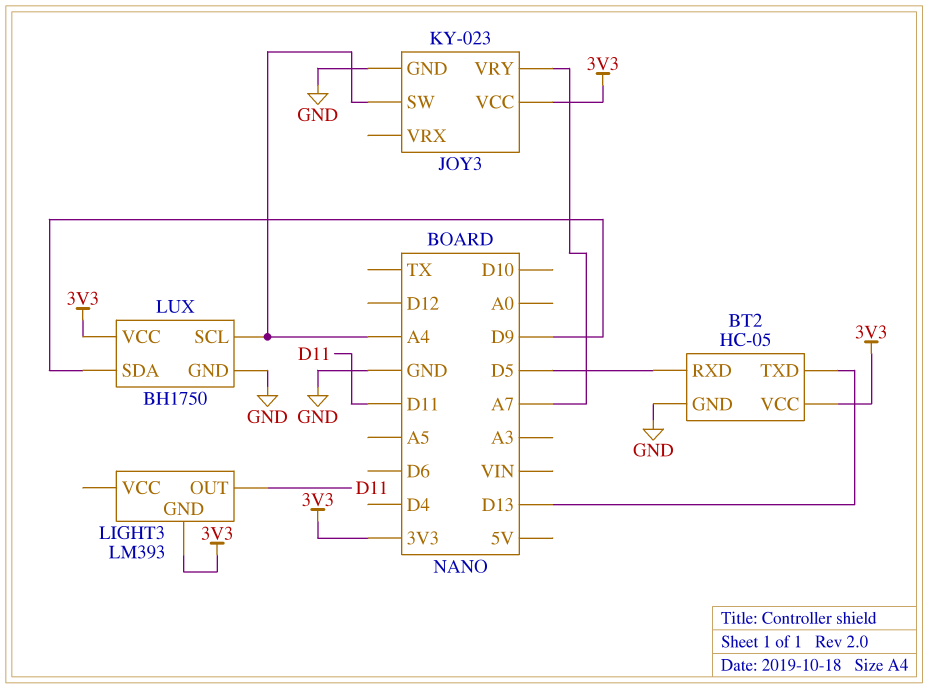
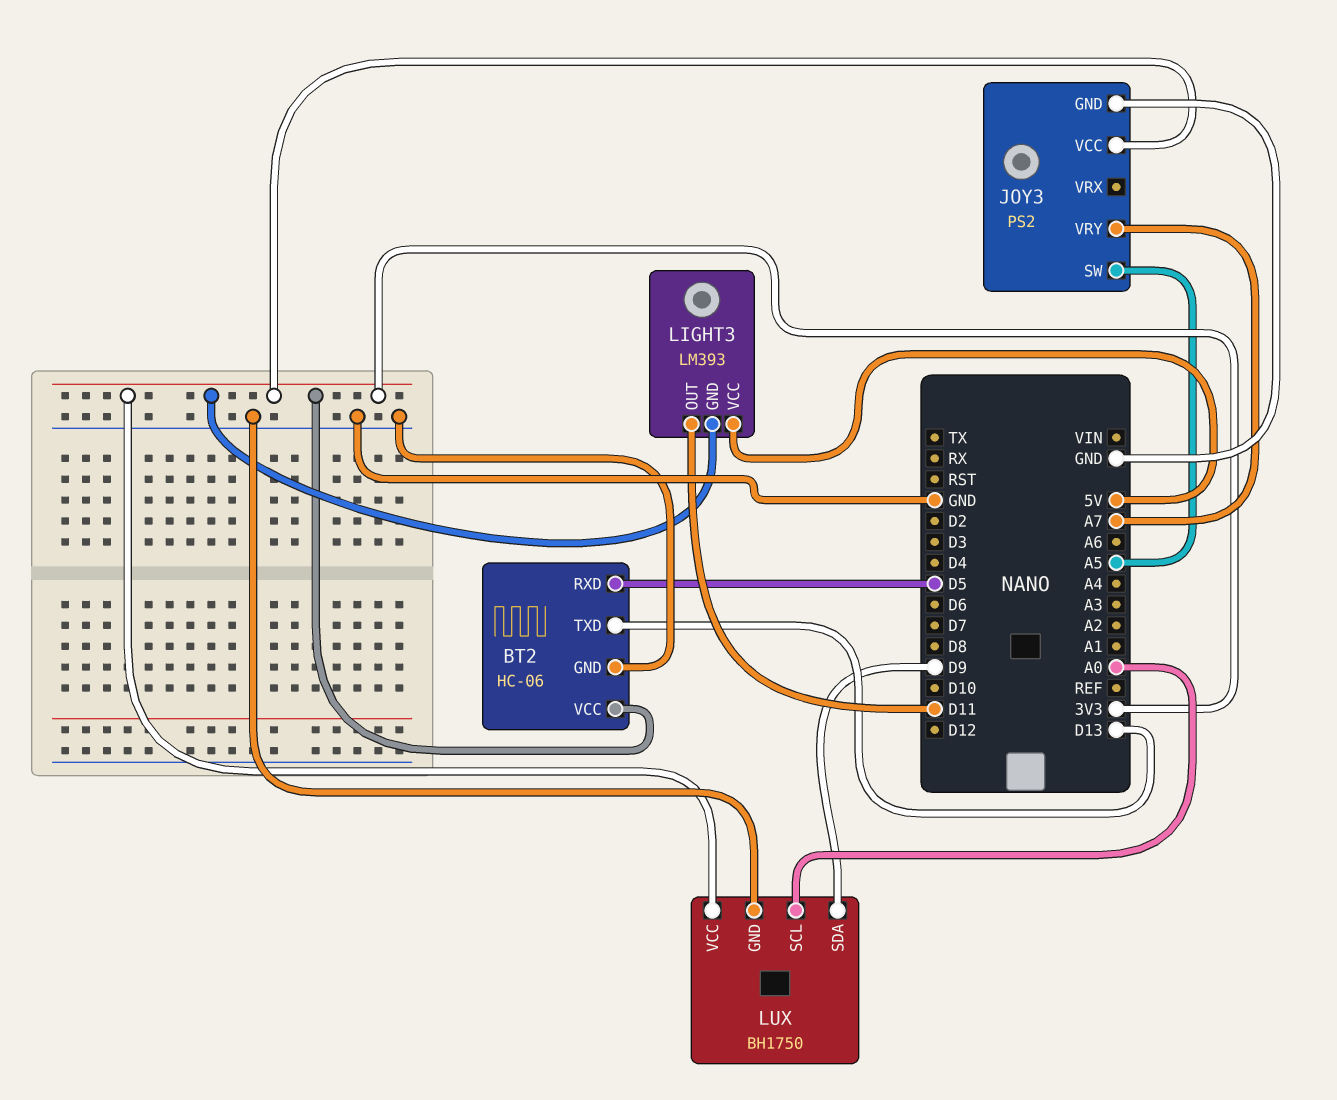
BT2: HC-05 -> HC-06
JOY3: KY-023 -> PS2
JOY3 pin SW: A4 -> A5
LIGHT3 pin VCC: none -> 5V
LUX pin SCL: A4 -> A0

